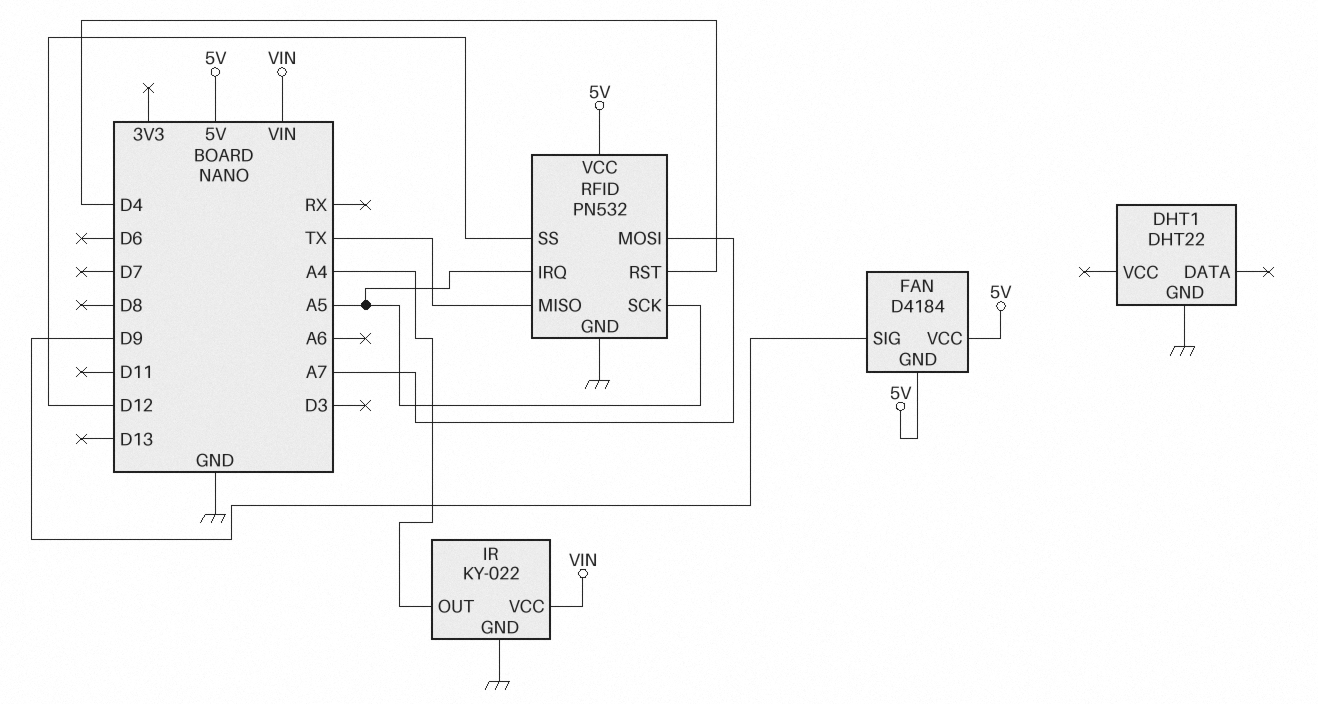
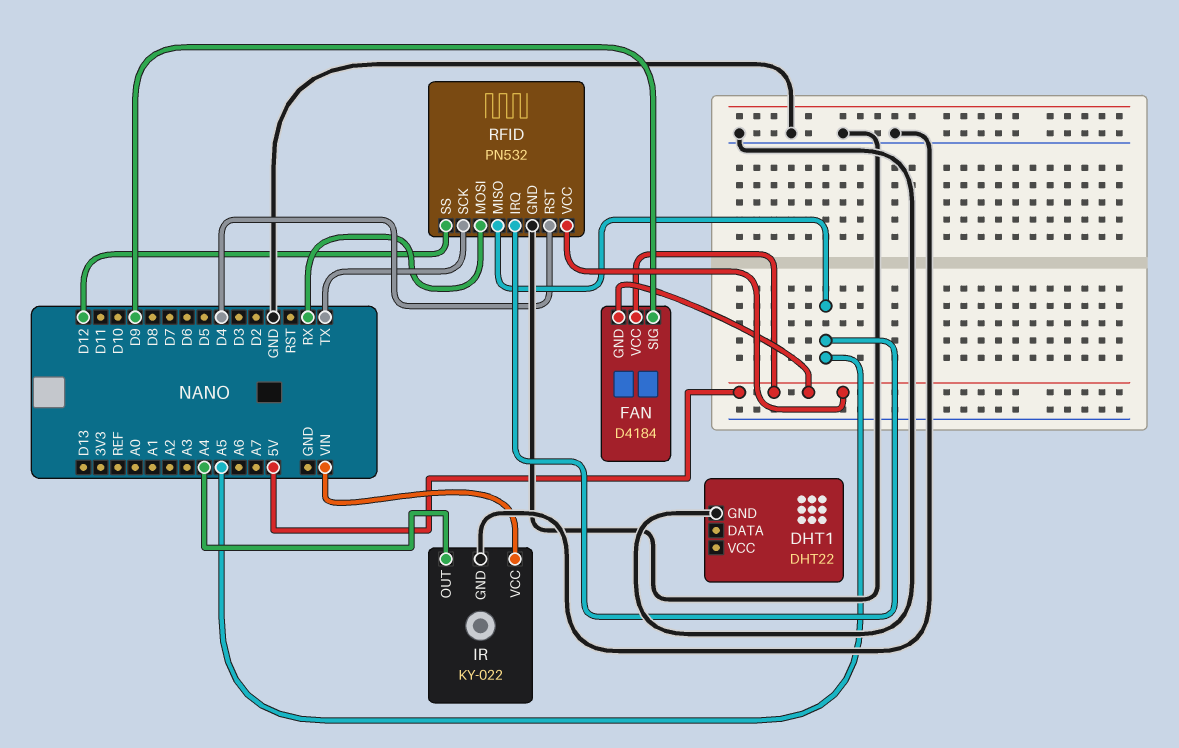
RFID pin MISO: TX -> A5
RFID pin MOSI: A7 -> RX
RFID pin SCK: A5 -> TX

